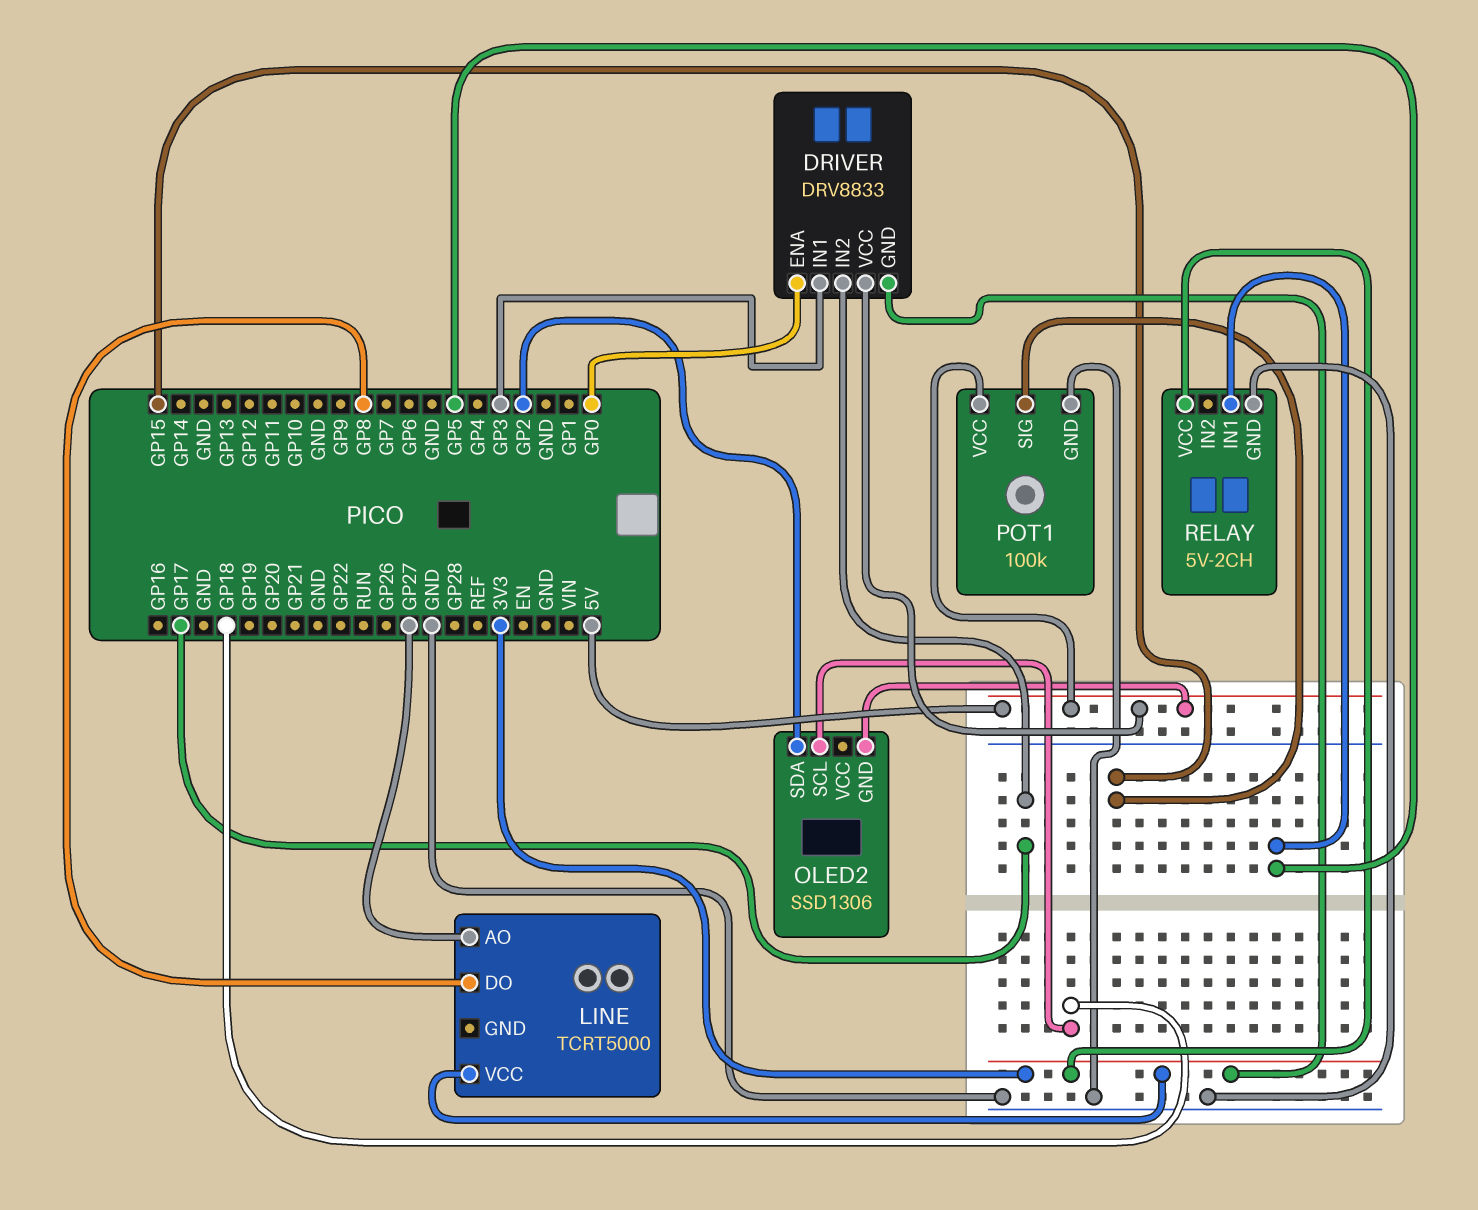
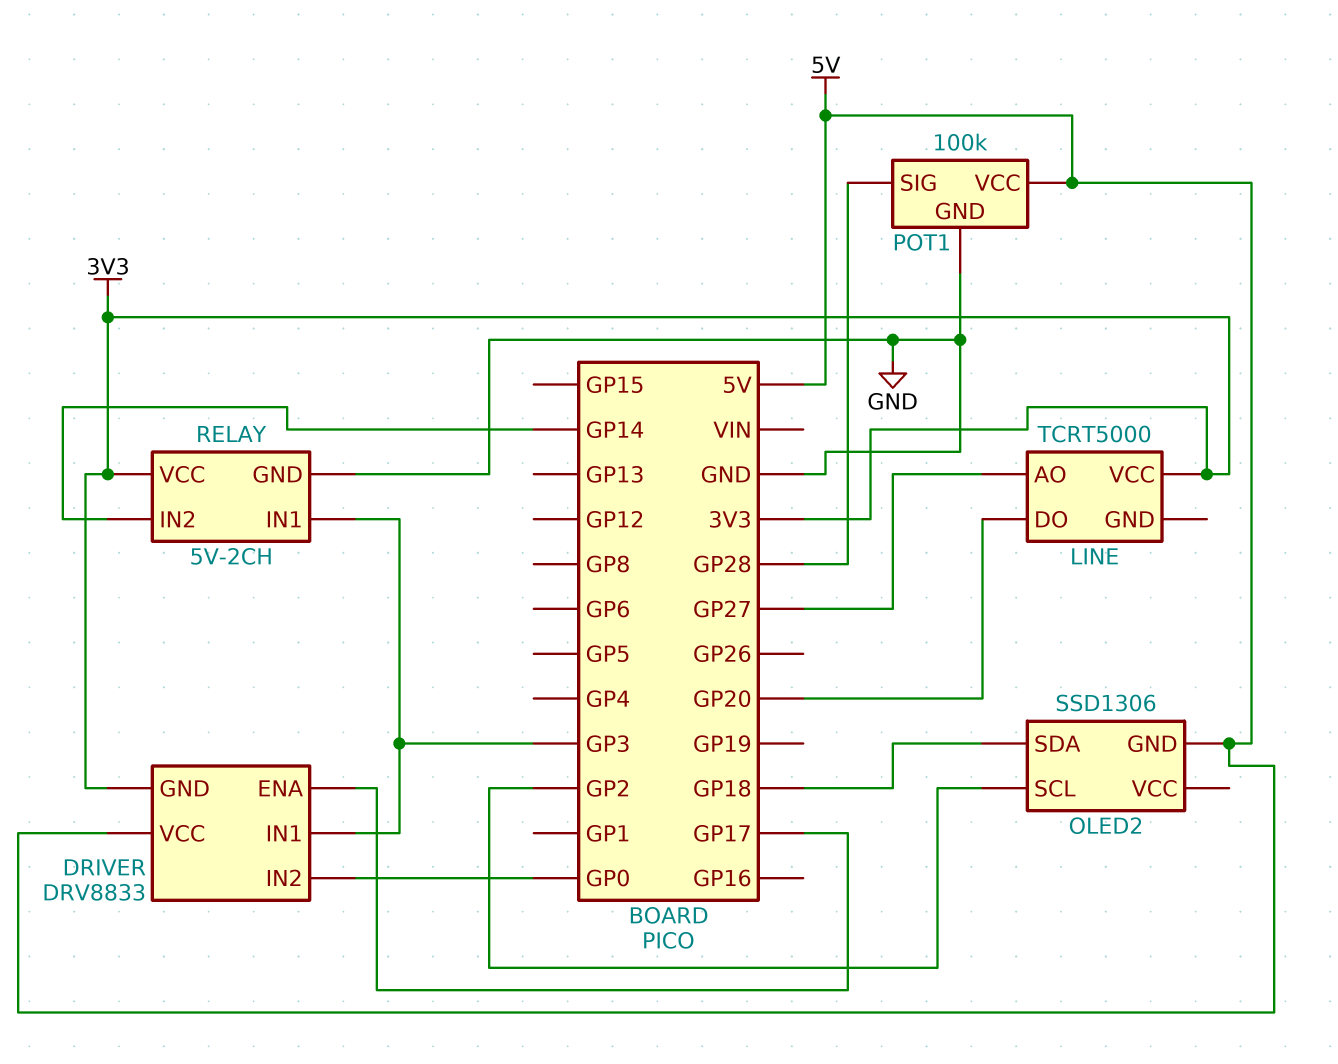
DRIVER pin ENA: GP0 -> GP17
DRIVER pin IN2: GP17 -> GP0
LINE pin DO: GP8 -> GP20
OLED2 pin SCL: GP18 -> GP2
OLED2 pin SDA: GP2 -> GP18
POT1 pin SIG: GP15 -> GP28
RELAY pin IN1: GP5 -> GP3
RELAY pin IN2: none -> GP14

